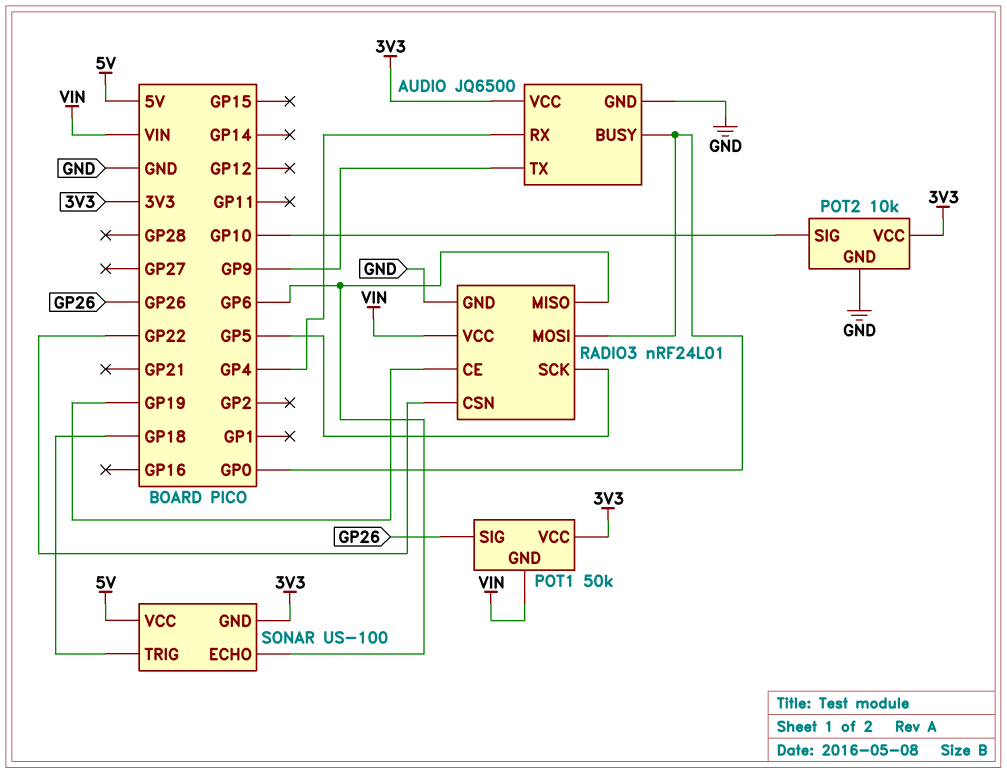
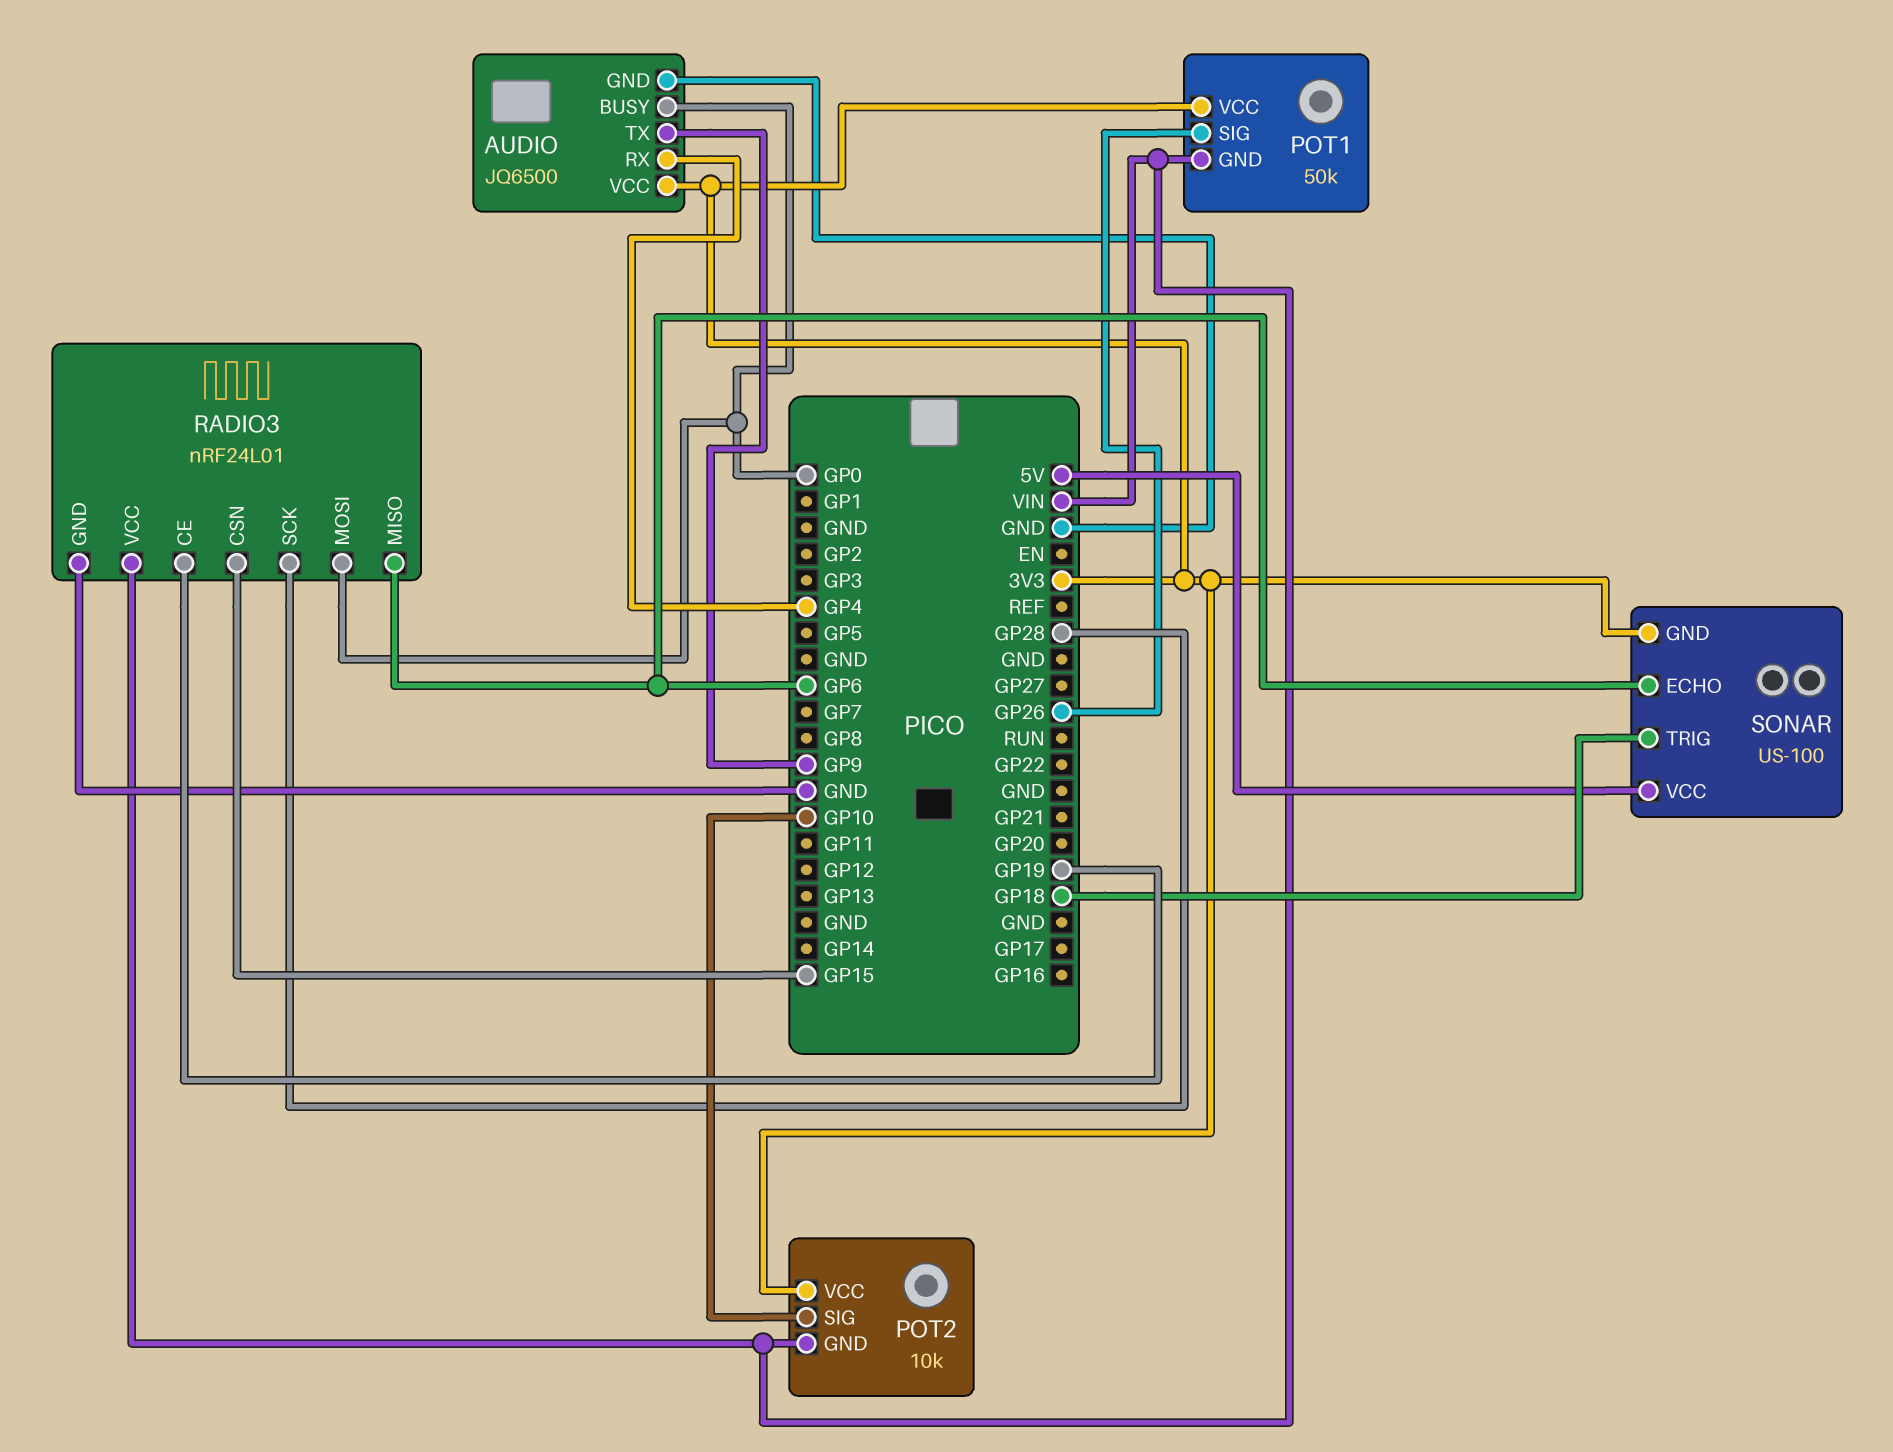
POT2 pin GND: GND -> VIN
RADIO3 pin CSN: GP22 -> GP15
RADIO3 pin SCK: GP5 -> GP28

